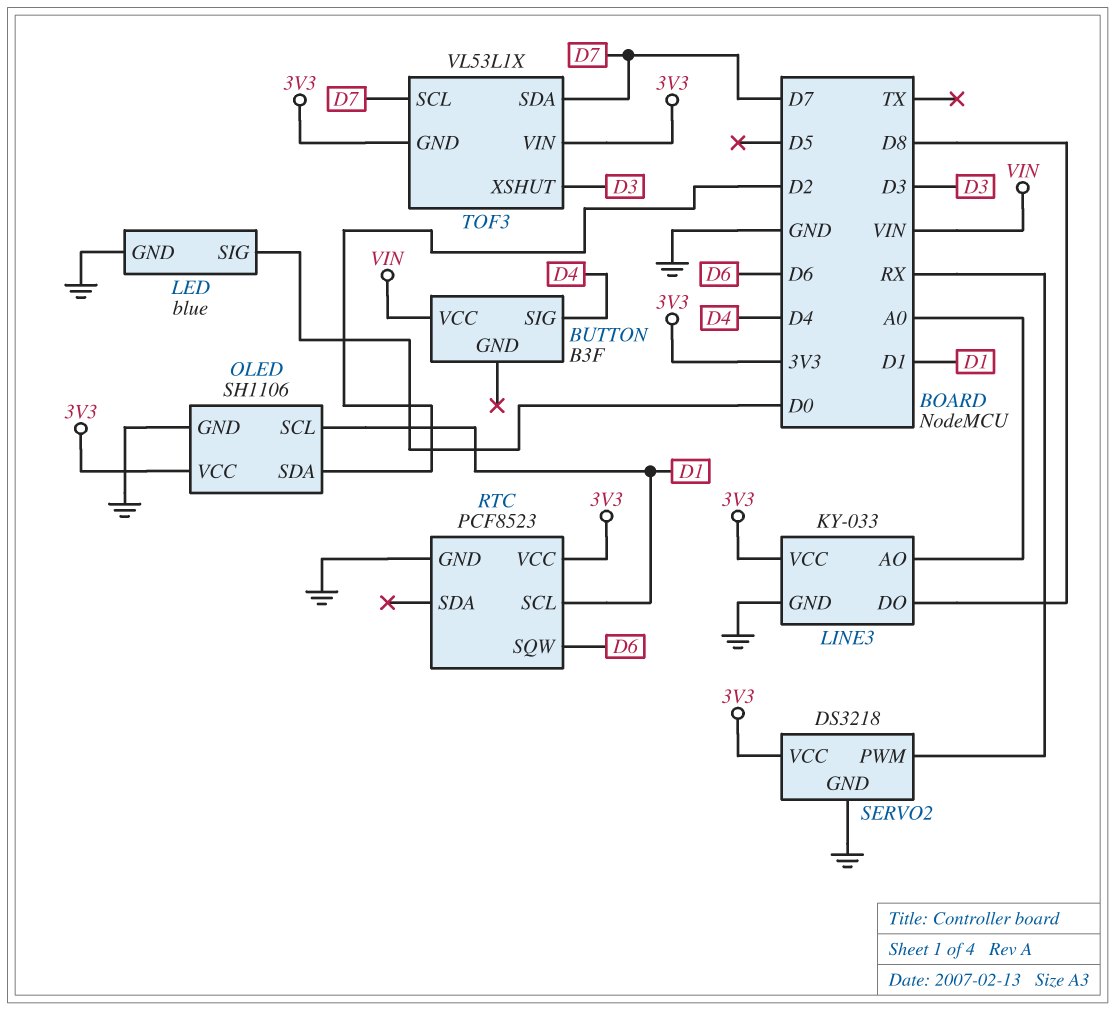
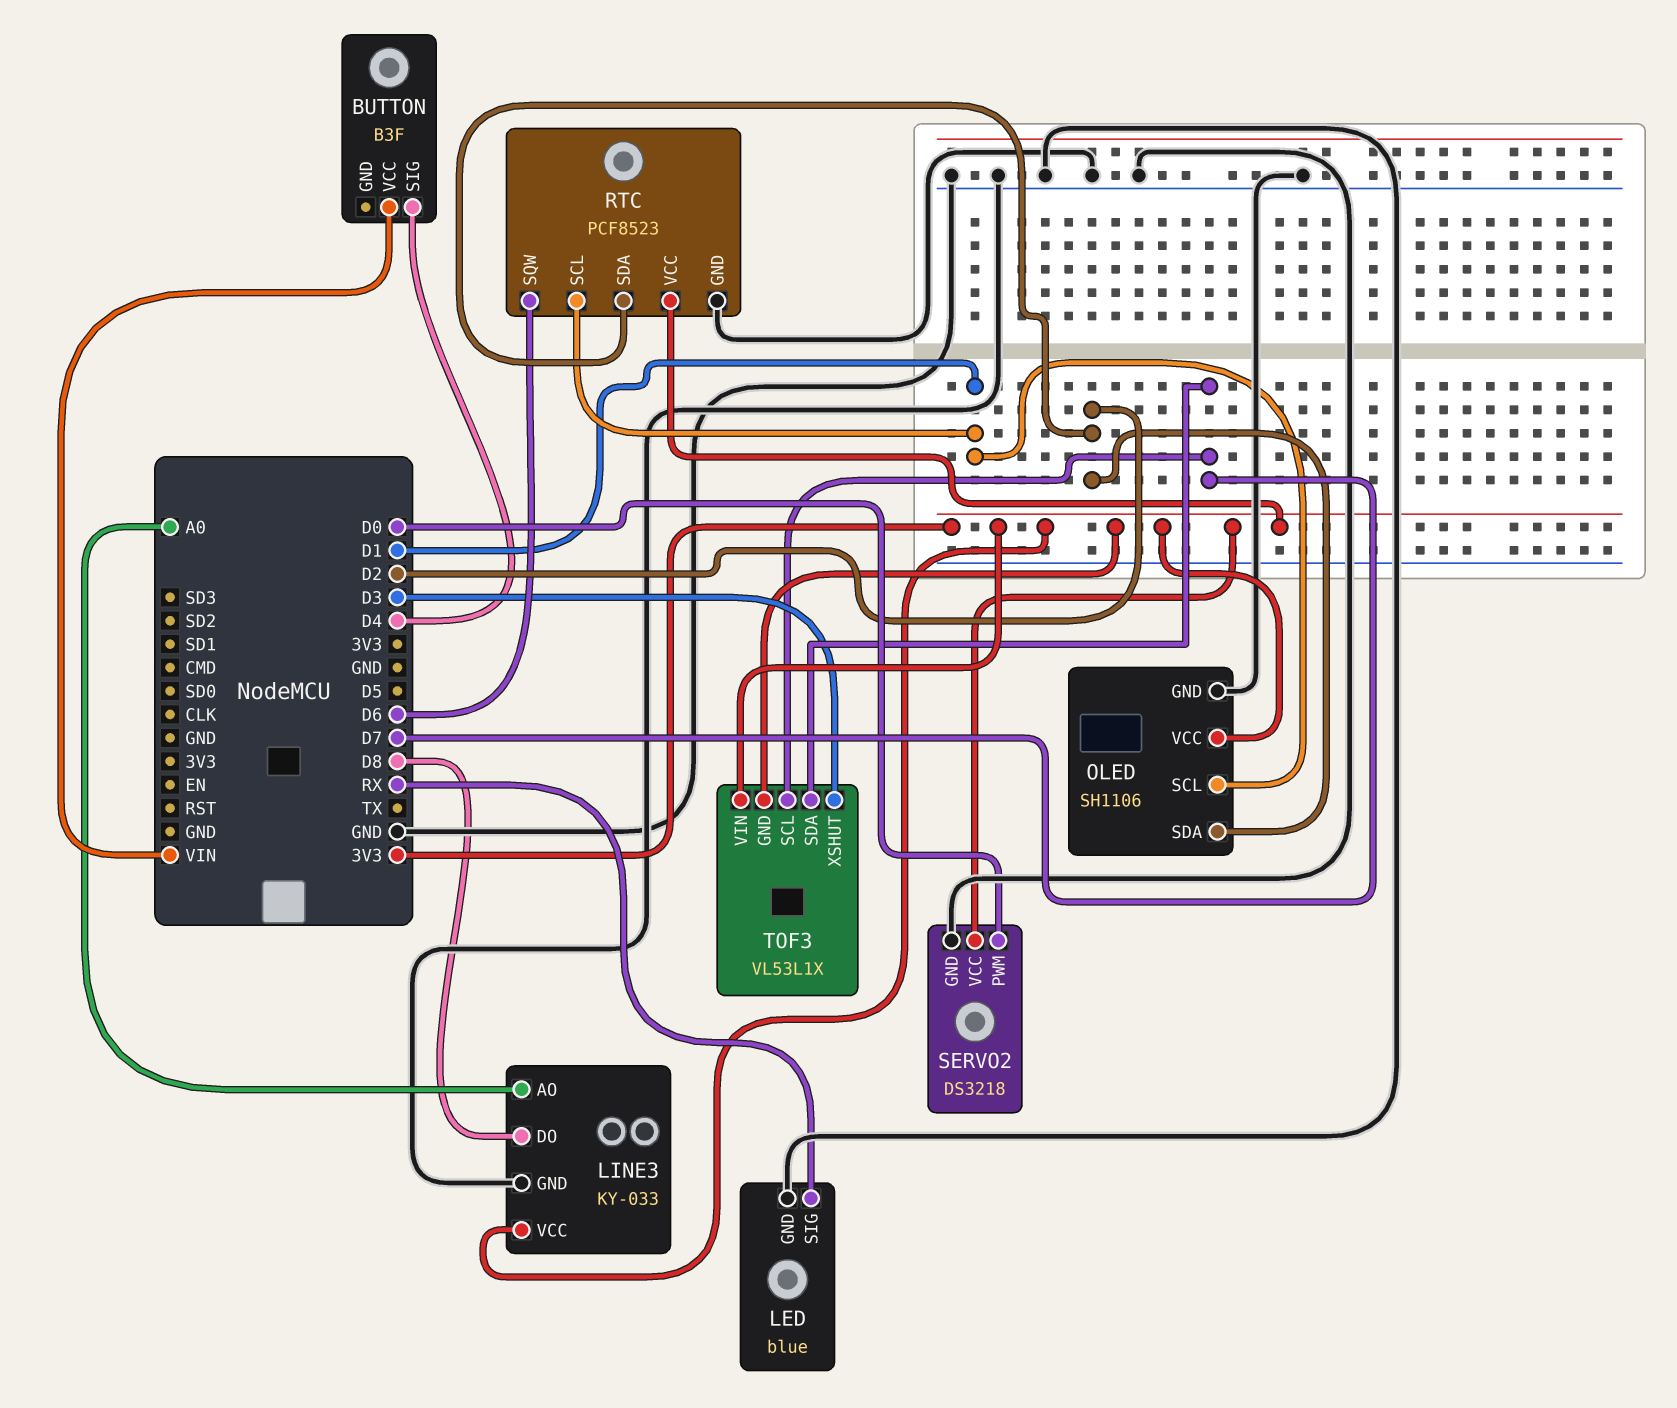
LED pin SIG: D0 -> RX
RTC pin SDA: none -> D2
SERVO2 pin PWM: RX -> D0

